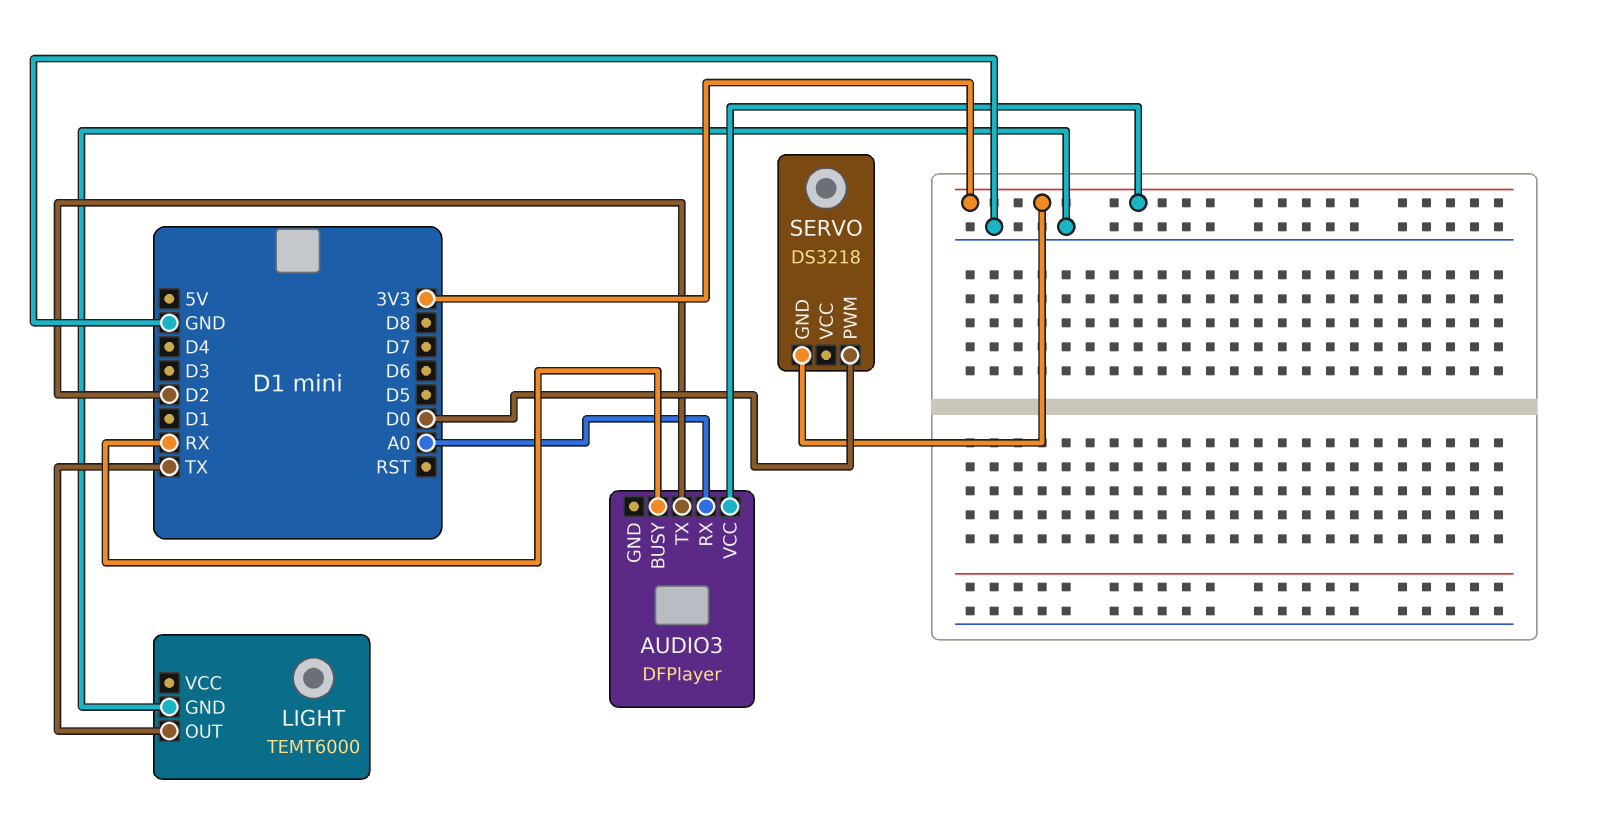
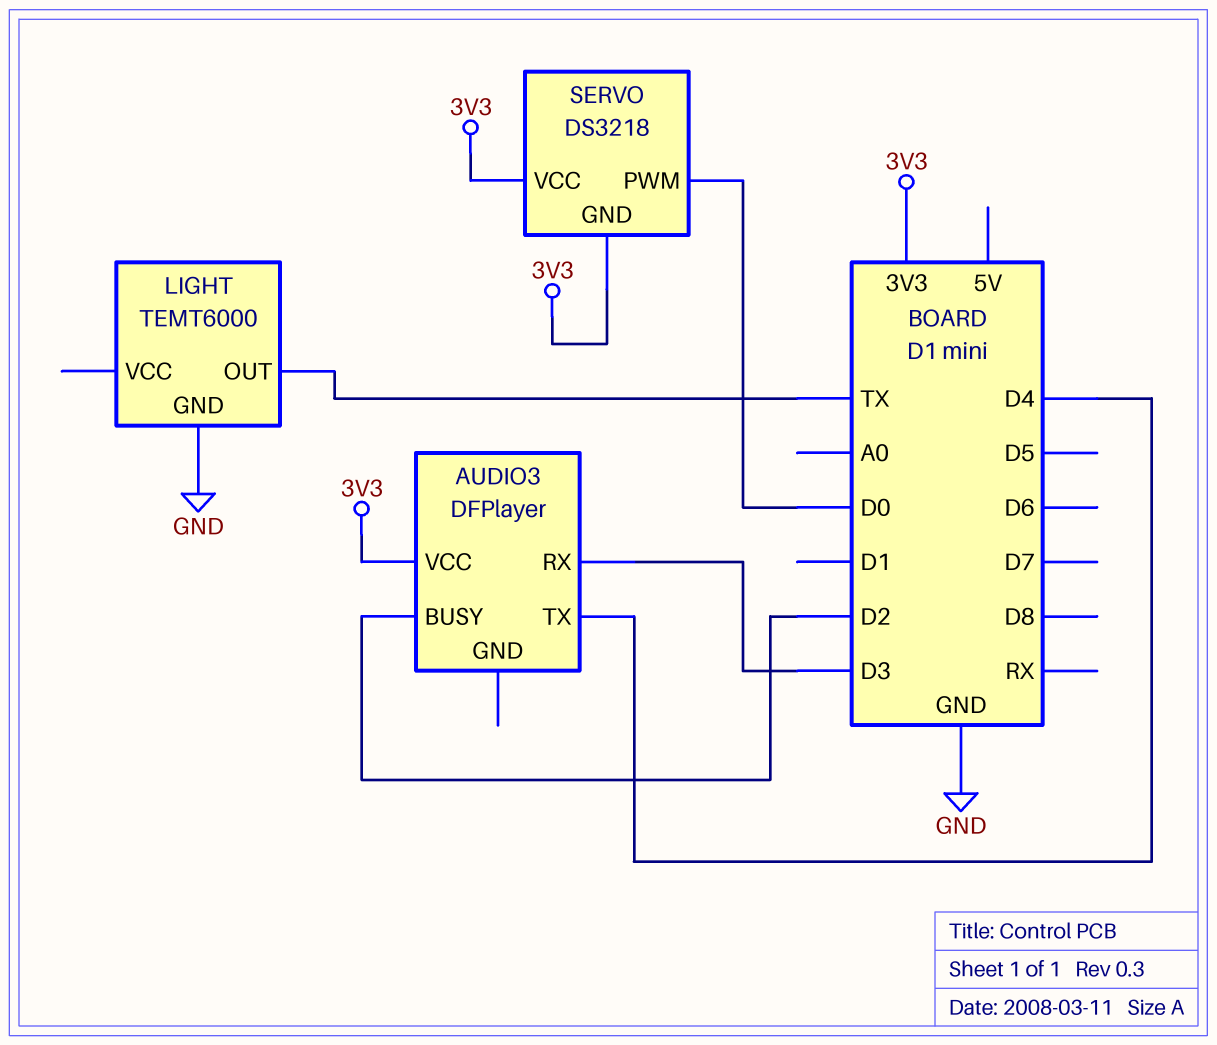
AUDIO3 pin BUSY: RX -> D2
AUDIO3 pin RX: A0 -> D3
AUDIO3 pin TX: D2 -> D4
SERVO pin VCC: none -> 3V3

